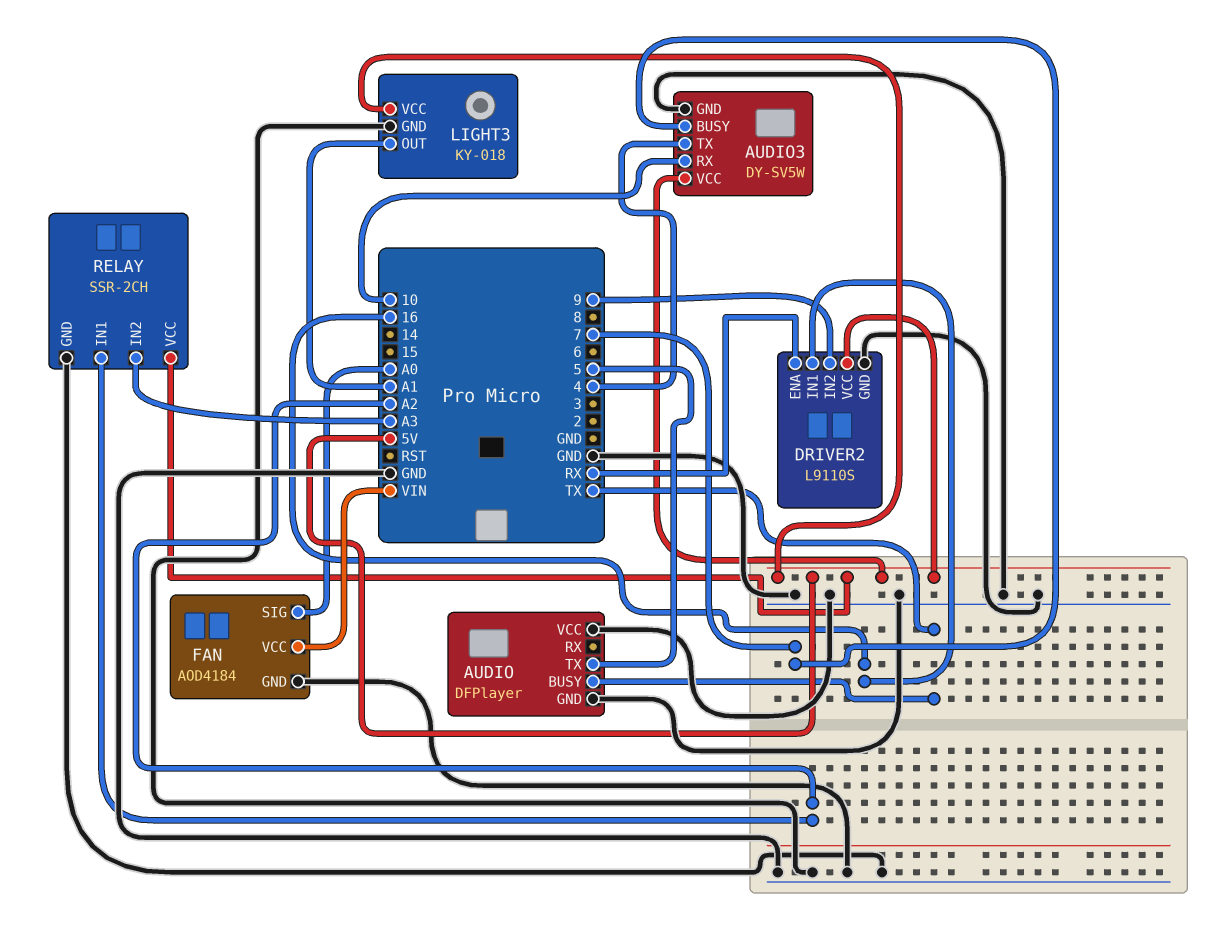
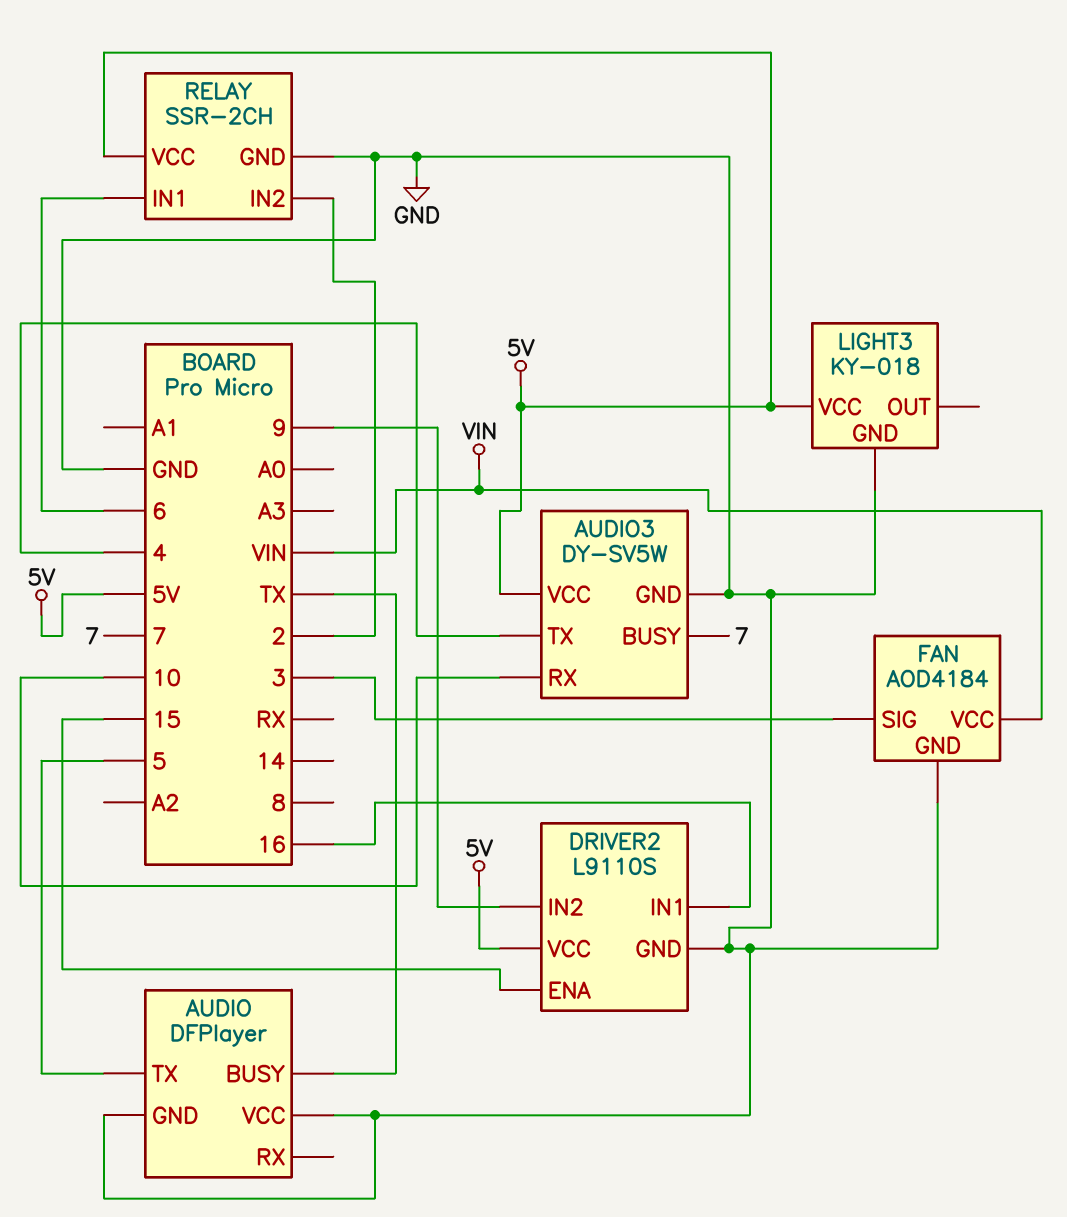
DRIVER2 pin ENA: RX -> 15
FAN pin SIG: A0 -> 3
LIGHT3 pin OUT: A1 -> none
RELAY pin IN1: A2 -> 6
RELAY pin IN2: A3 -> 2

